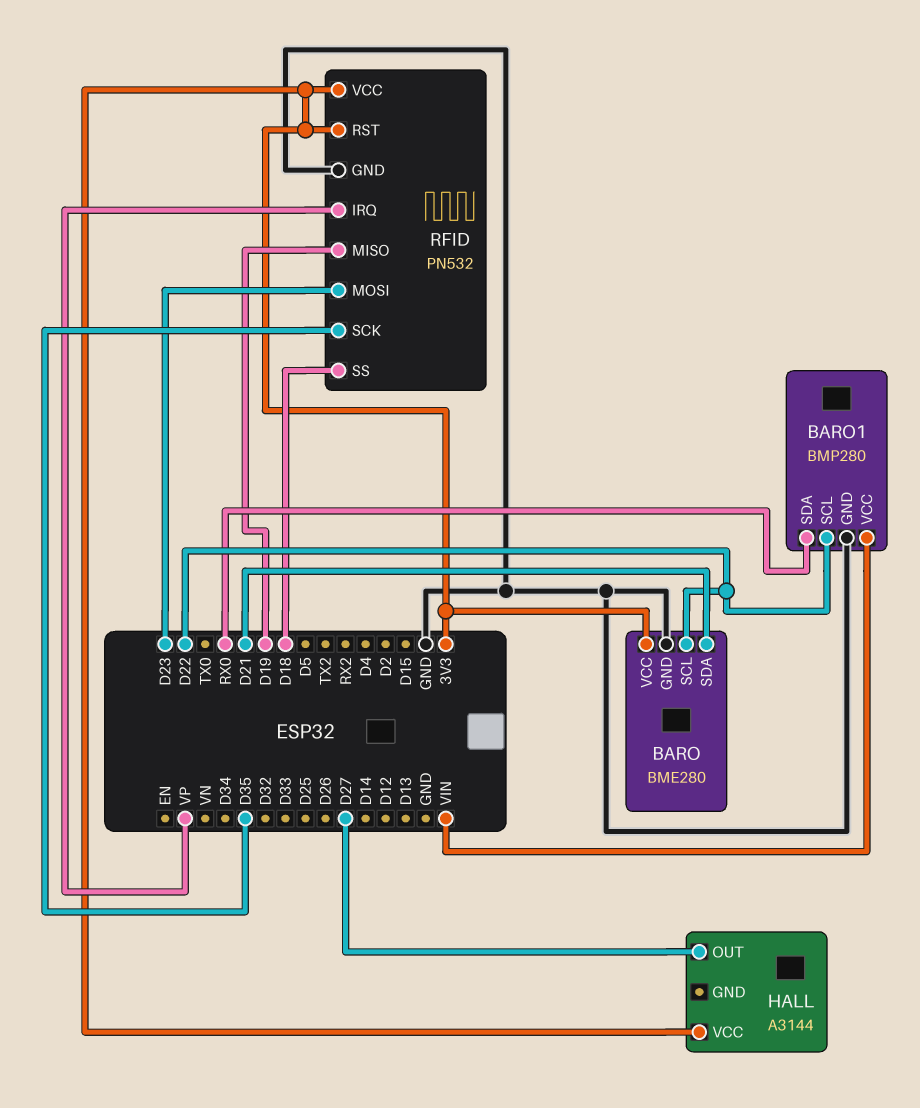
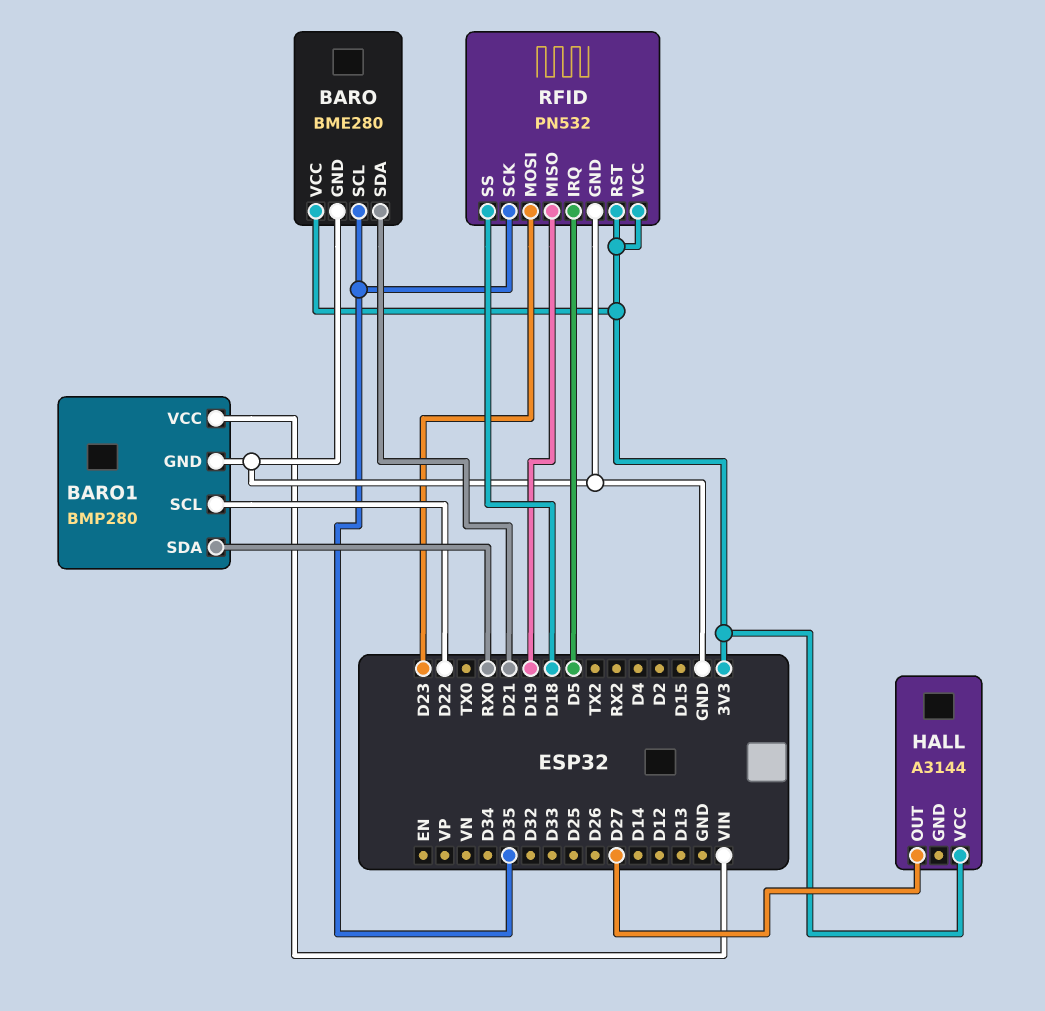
BARO pin SCL: D22 -> D35
RFID pin IRQ: VP -> D5

